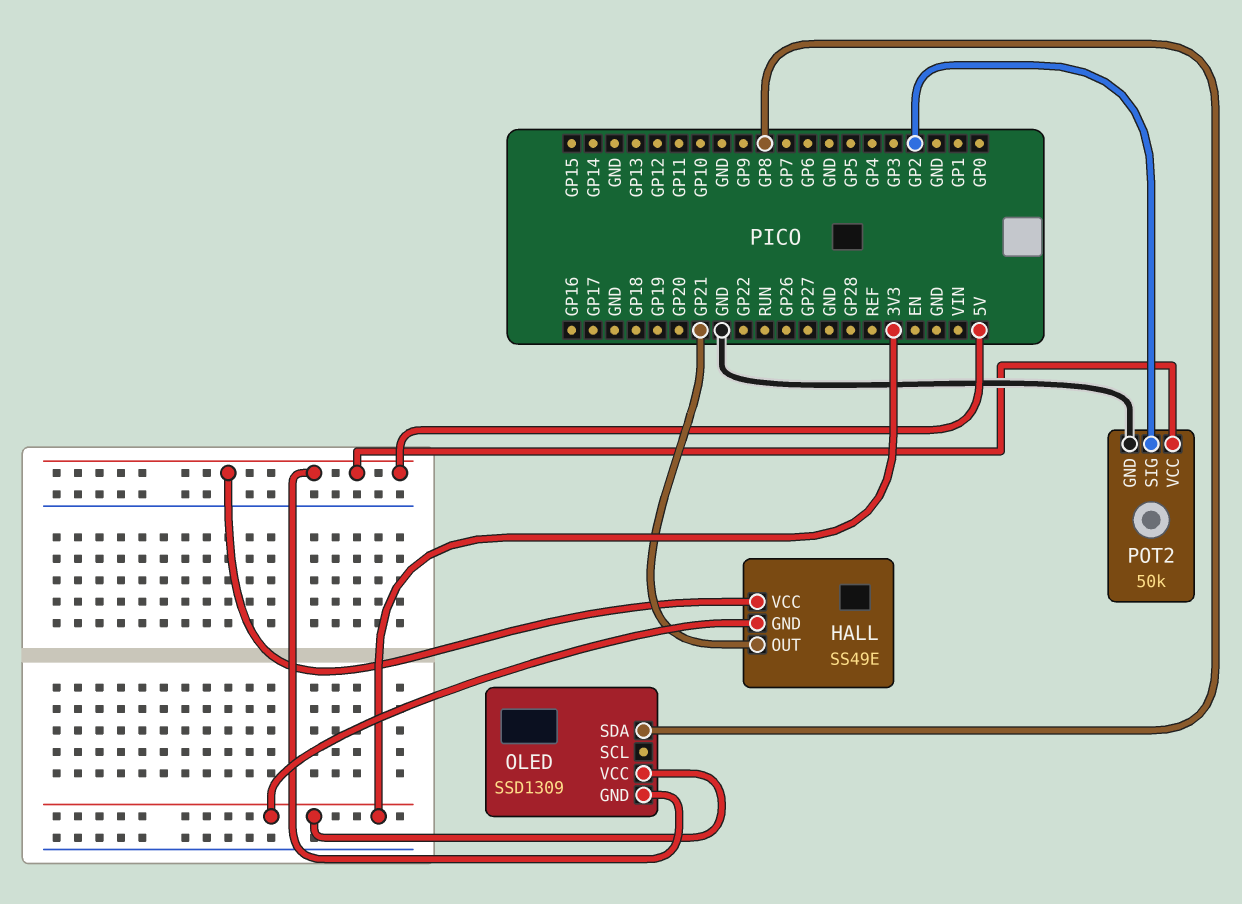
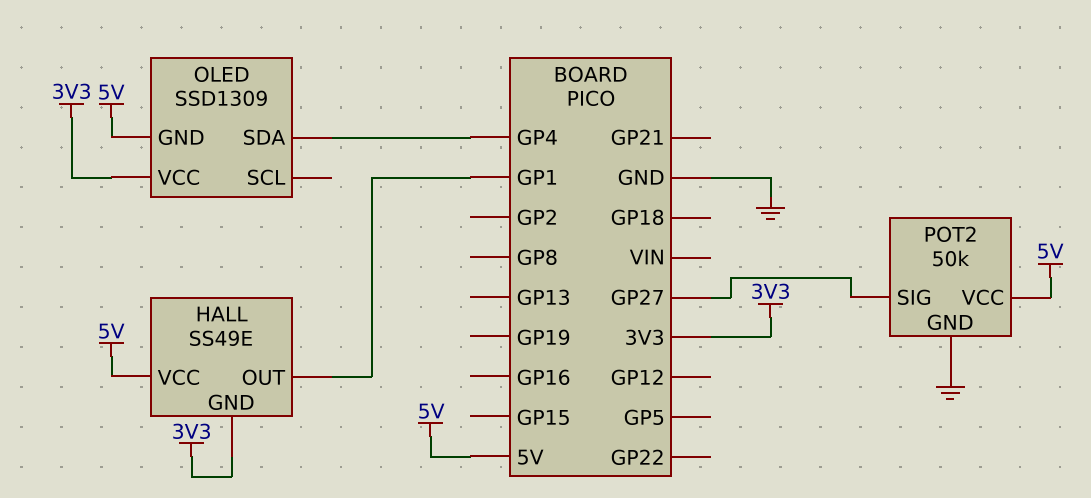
HALL pin OUT: GP21 -> GP1
OLED pin SDA: GP8 -> GP4
POT2 pin SIG: GP2 -> GP27

